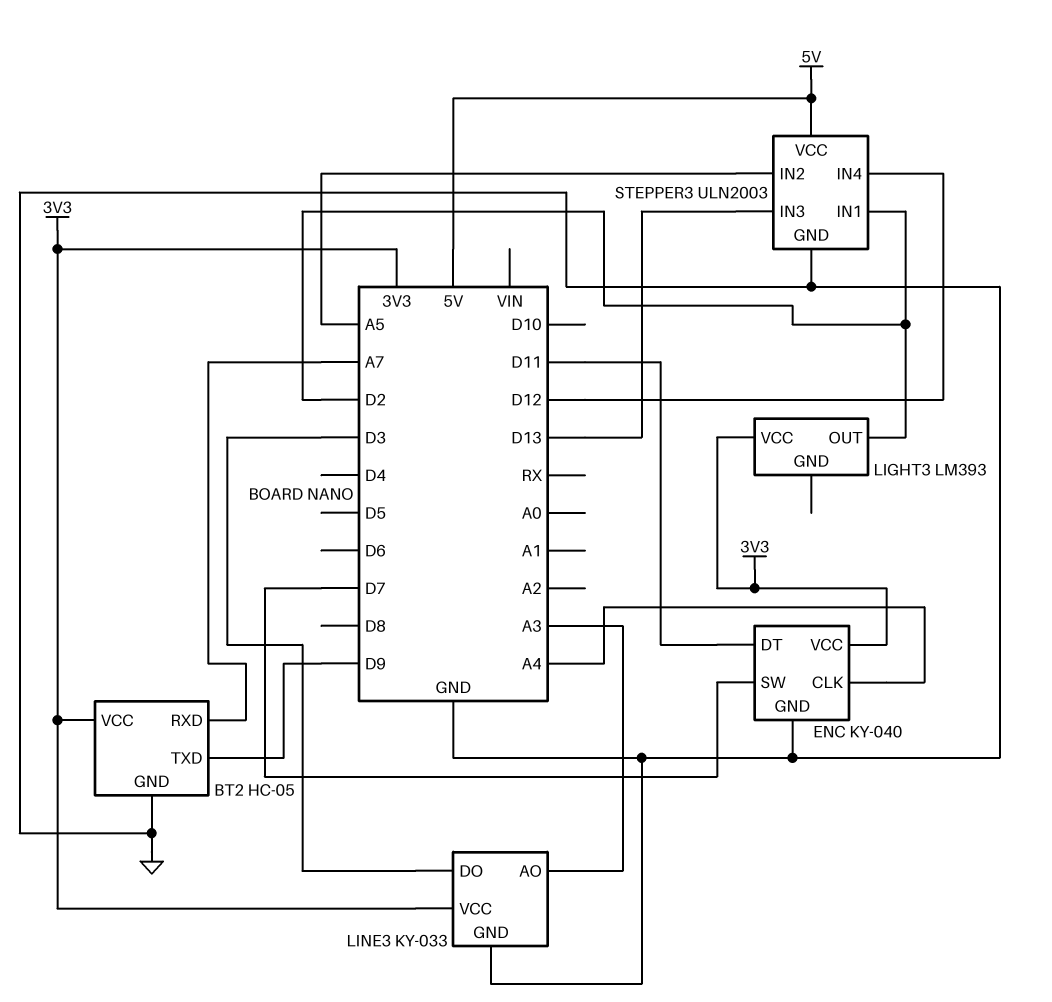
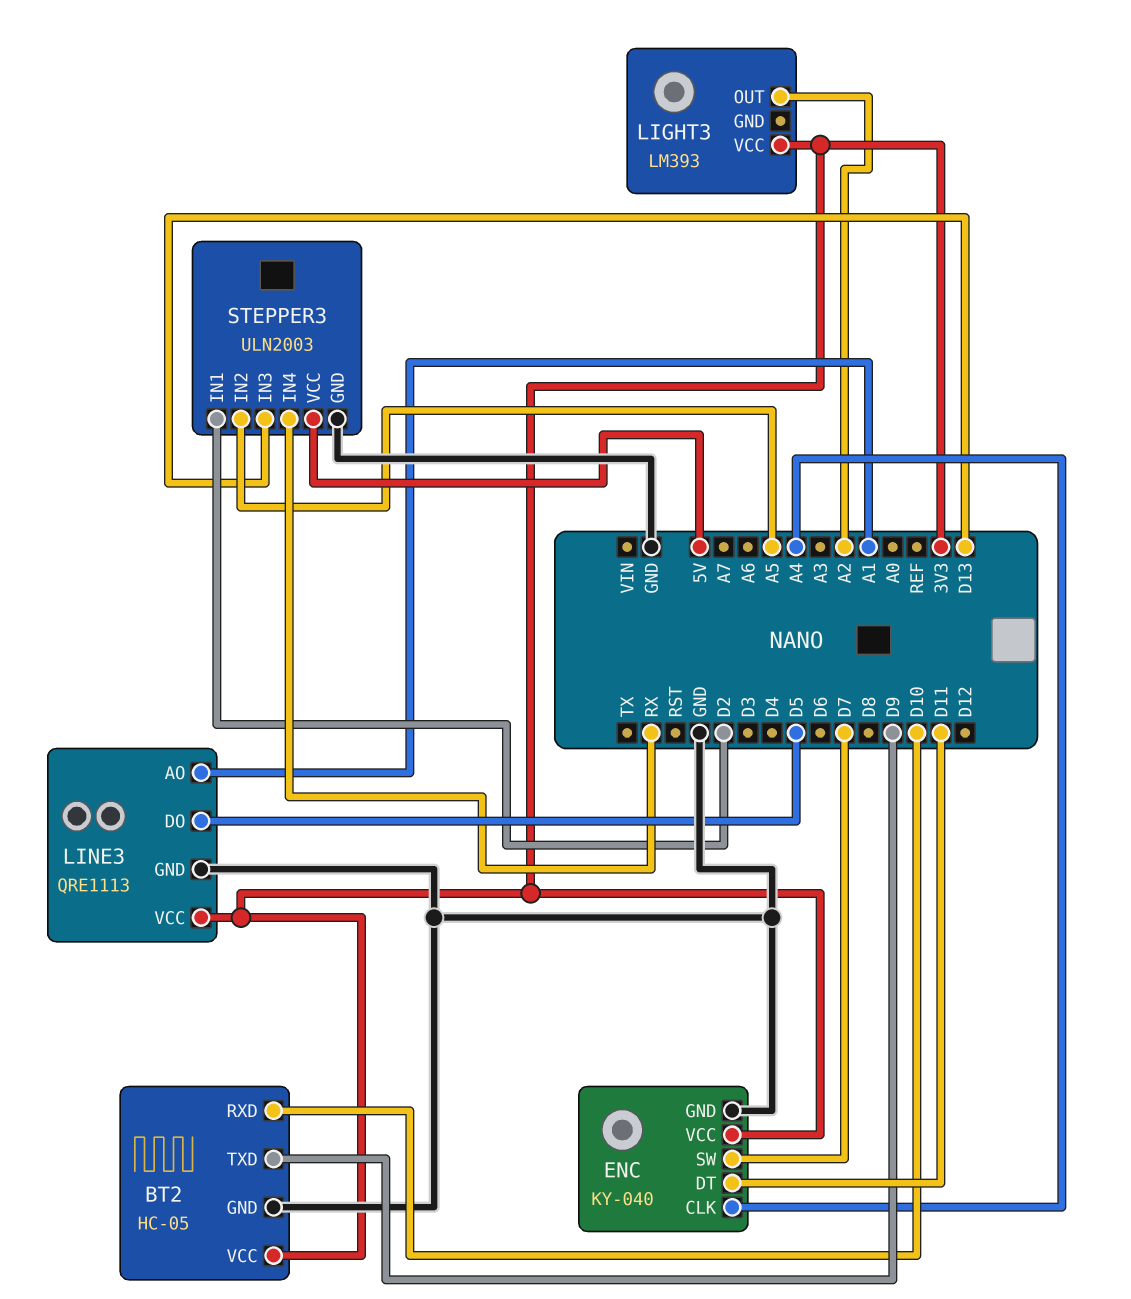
BT2 pin RXD: A7 -> D10
LIGHT3 pin OUT: D2 -> A2
LINE3: KY-033 -> QRE1113
LINE3 pin AO: A3 -> A1
LINE3 pin DO: D3 -> D5
STEPPER3 pin IN4: D12 -> RX

